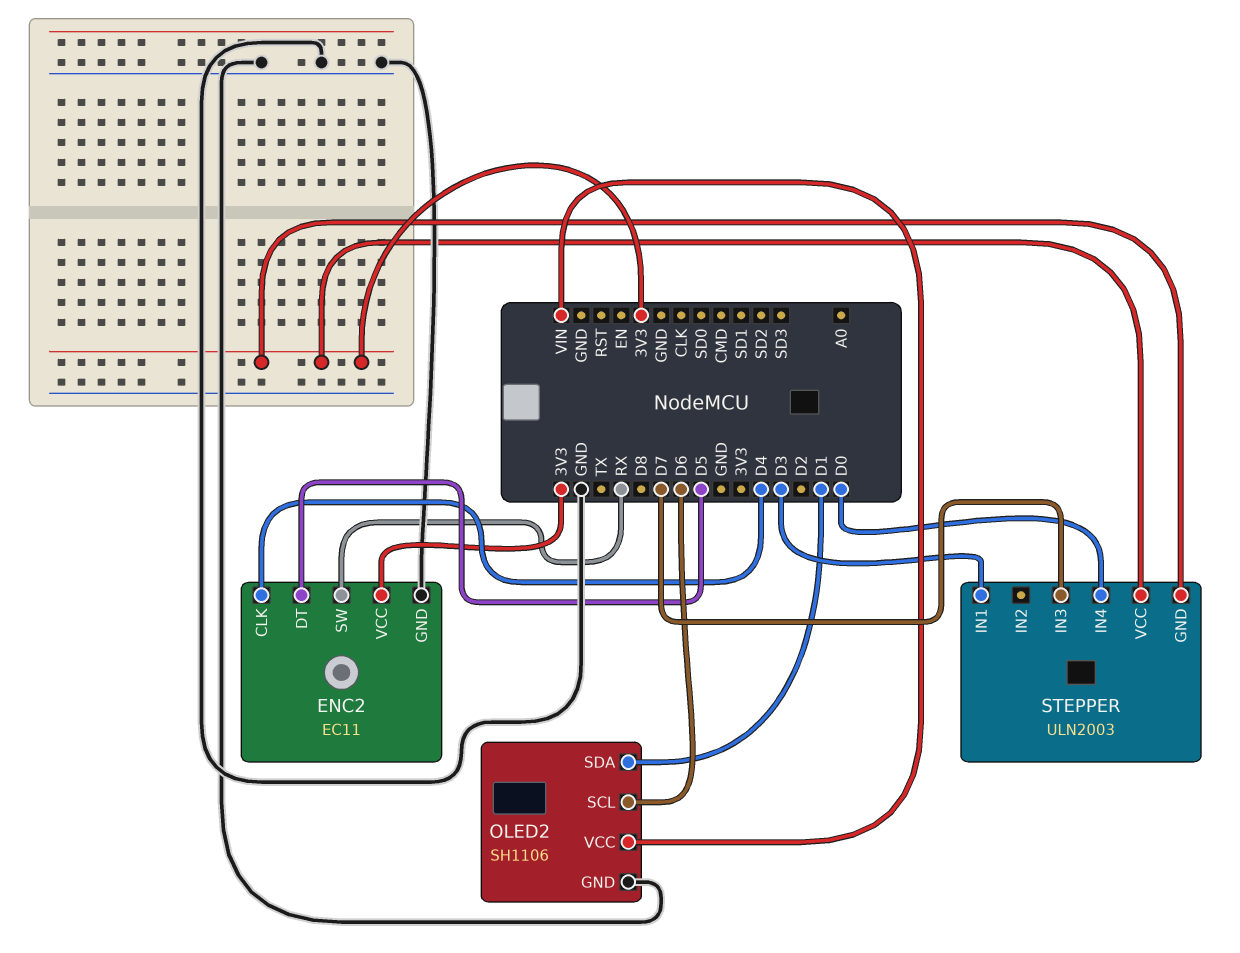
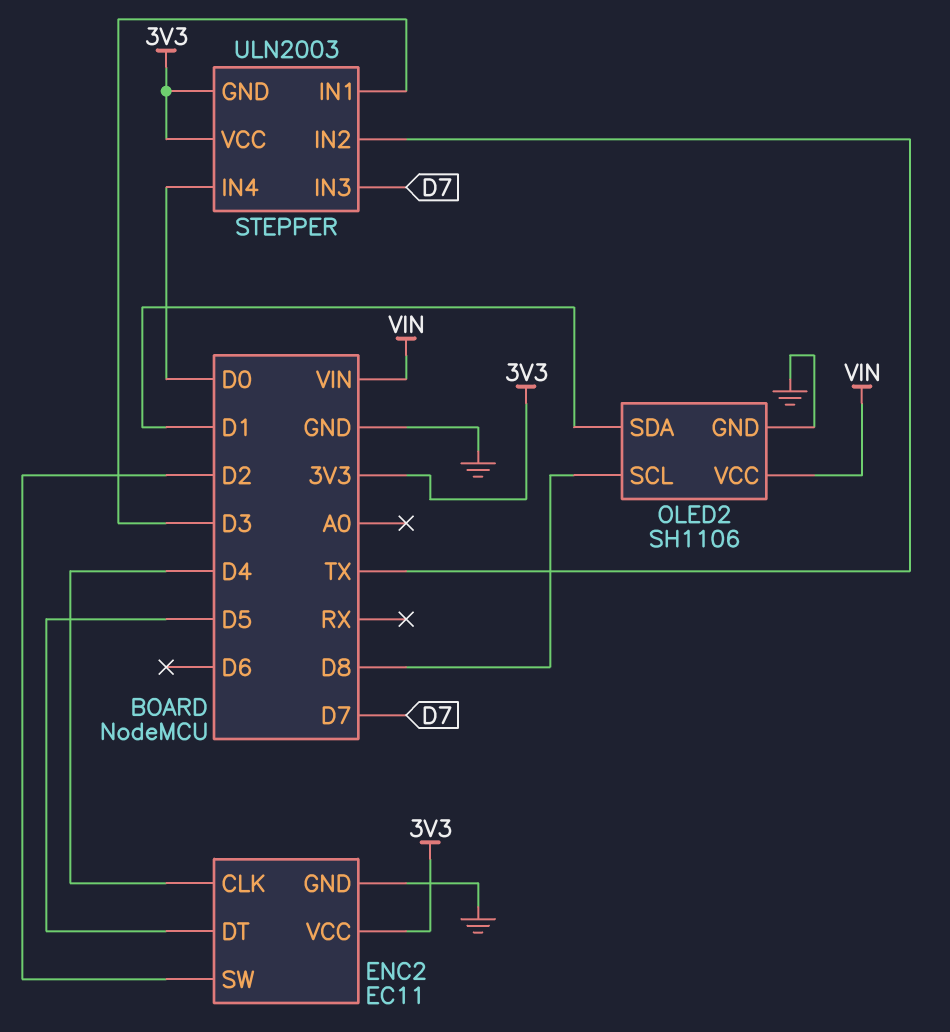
ENC2 pin SW: RX -> D2
OLED2 pin SCL: D6 -> D8
STEPPER pin IN2: none -> TX

